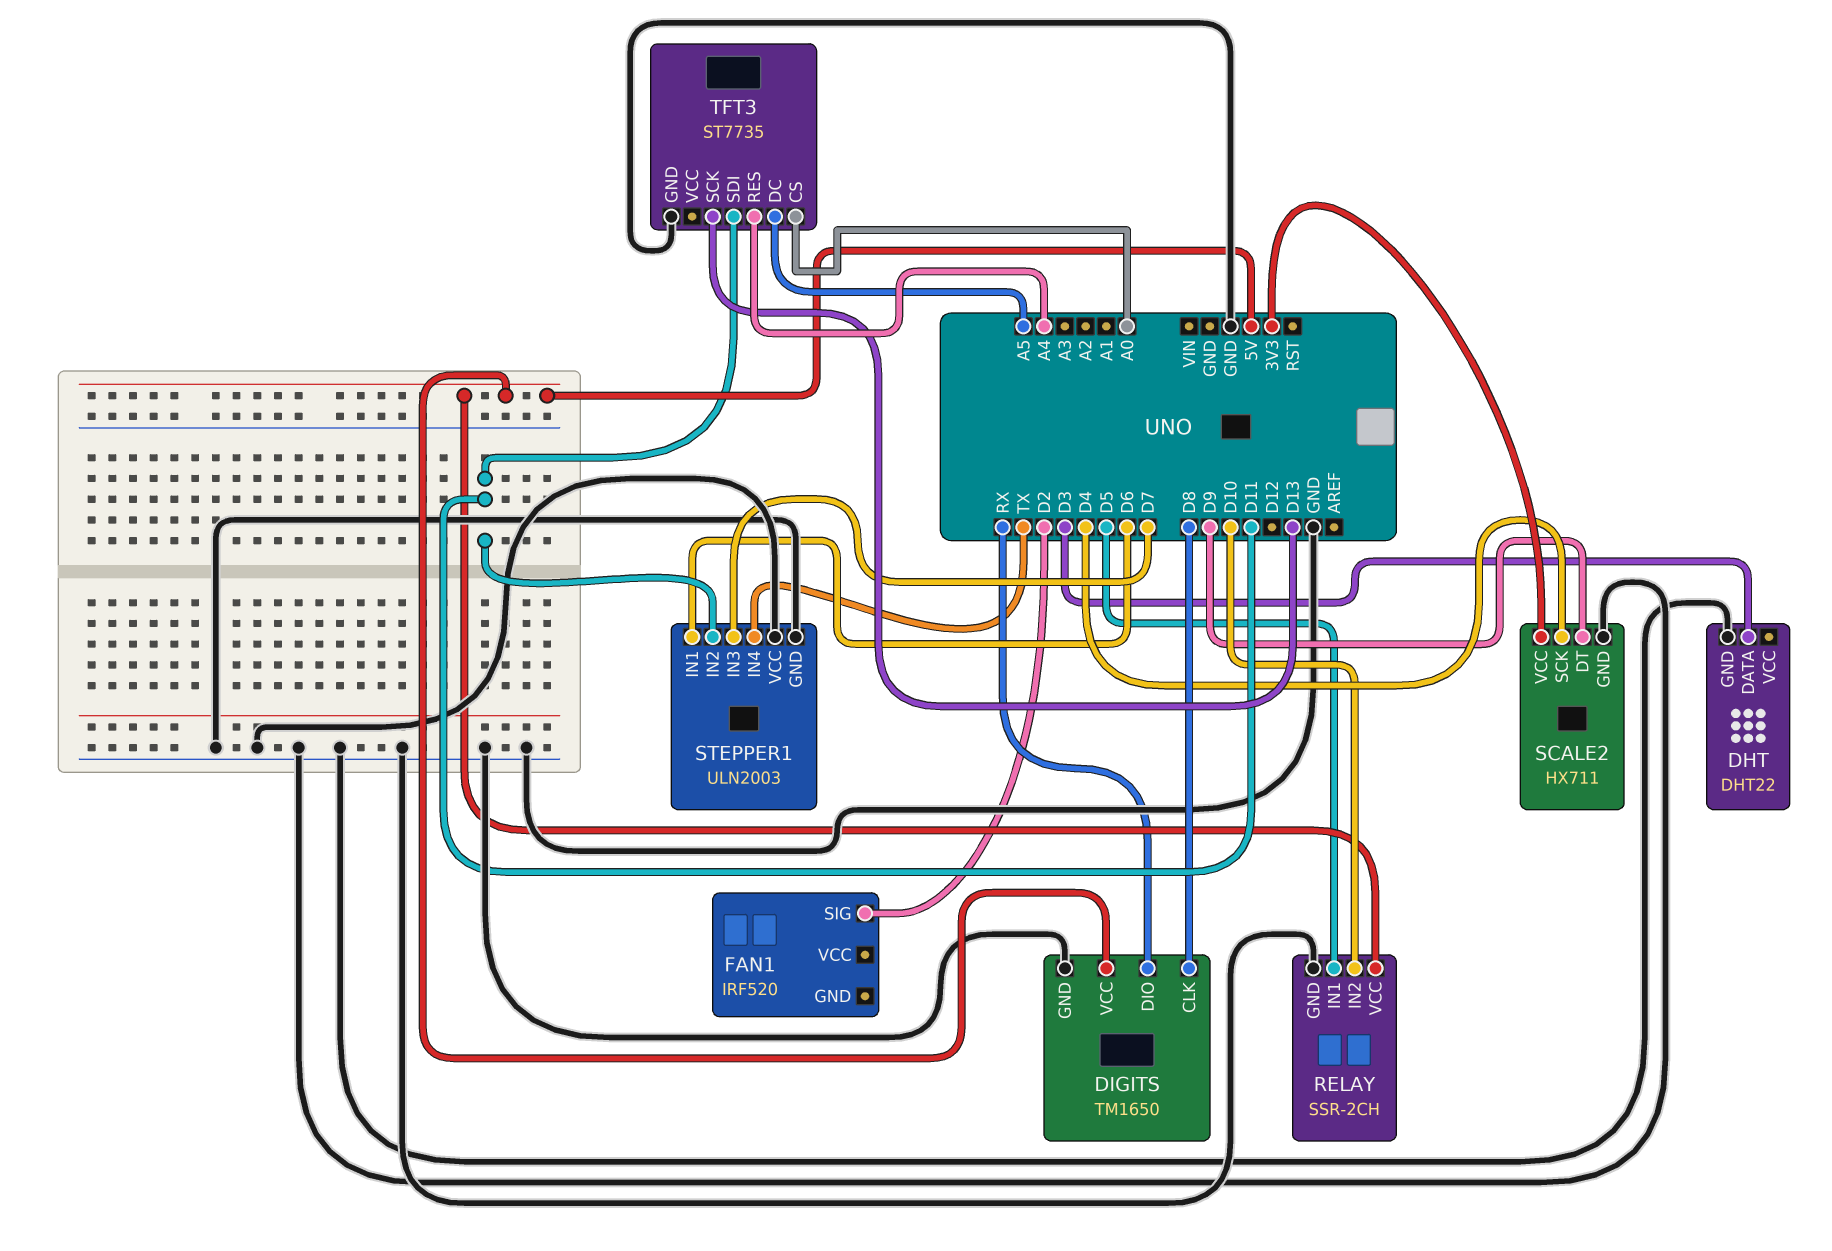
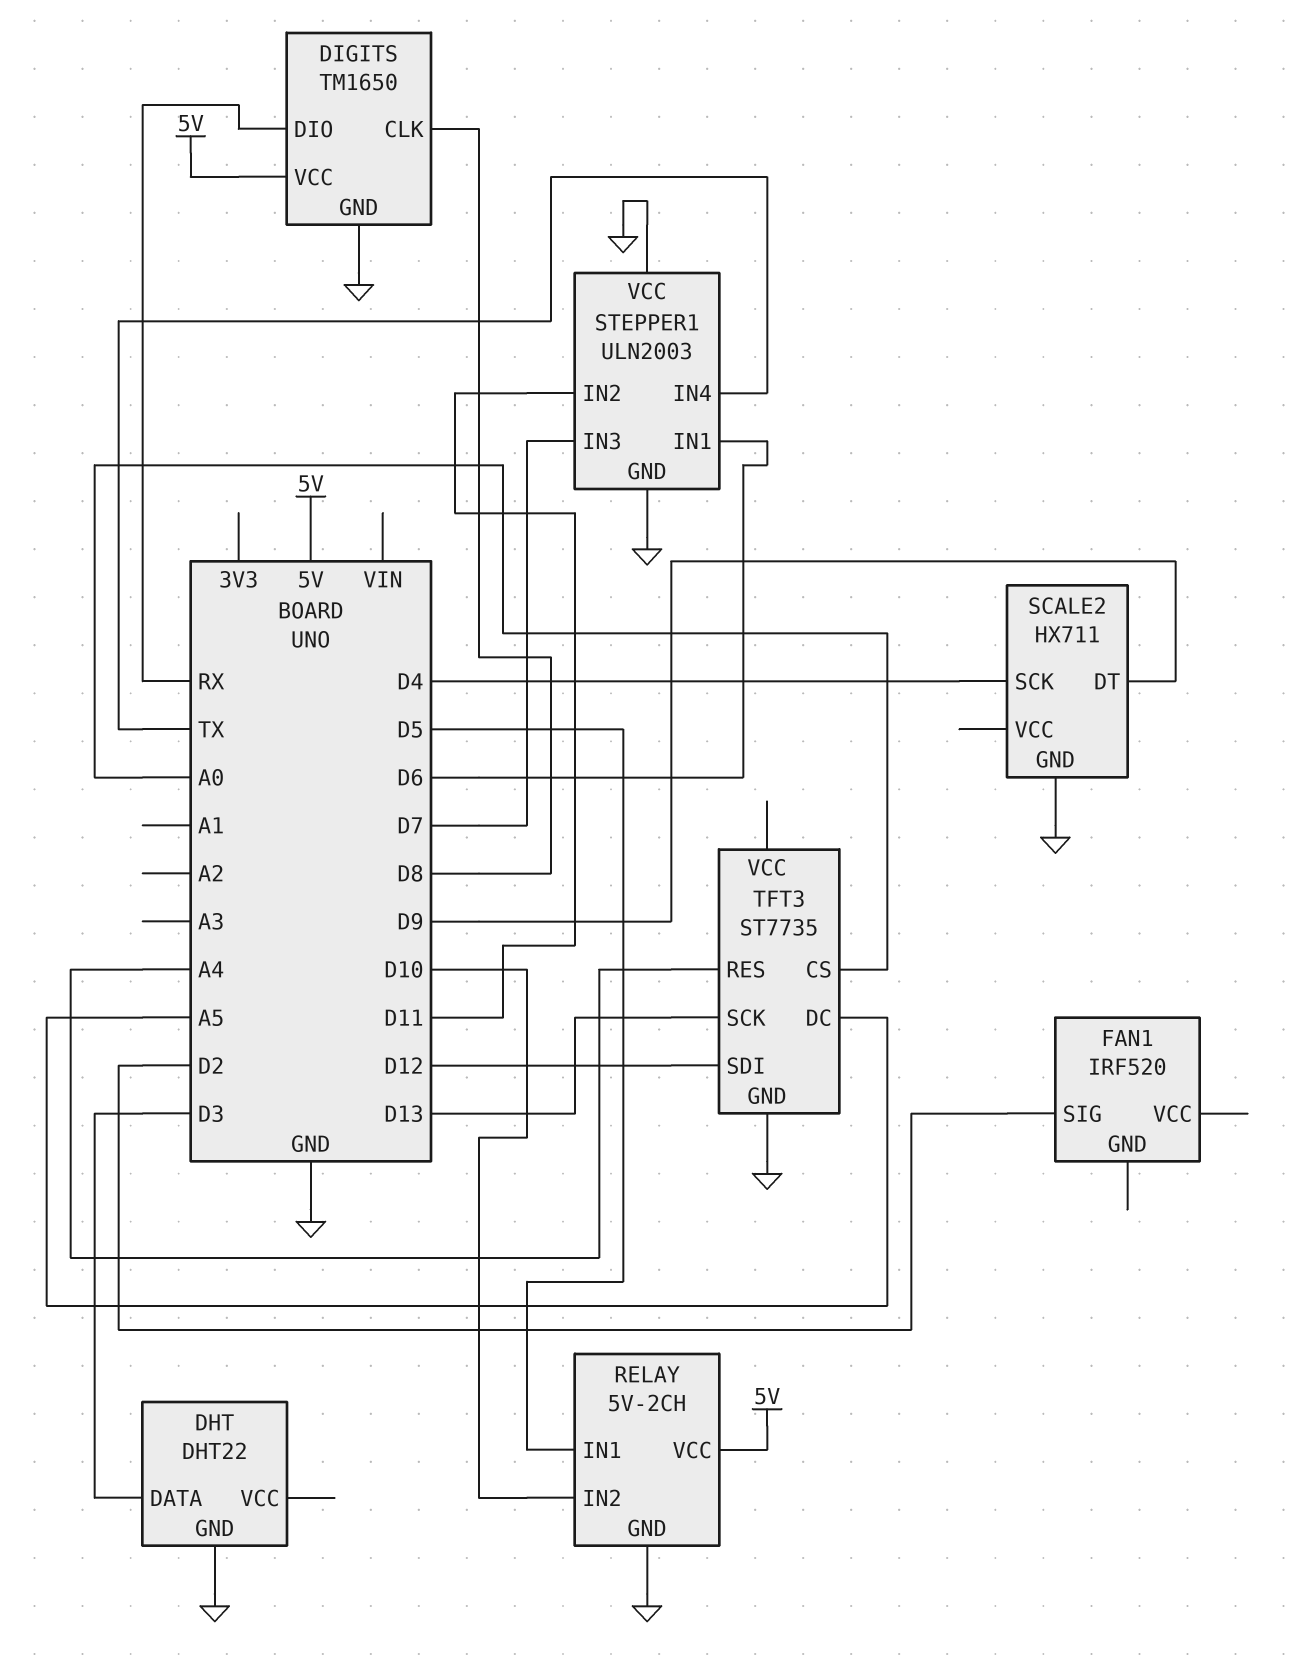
RELAY: SSR-2CH -> 5V-2CH
SCALE2 pin VCC: 3V3 -> none
TFT3 pin SDI: D11 -> D12

